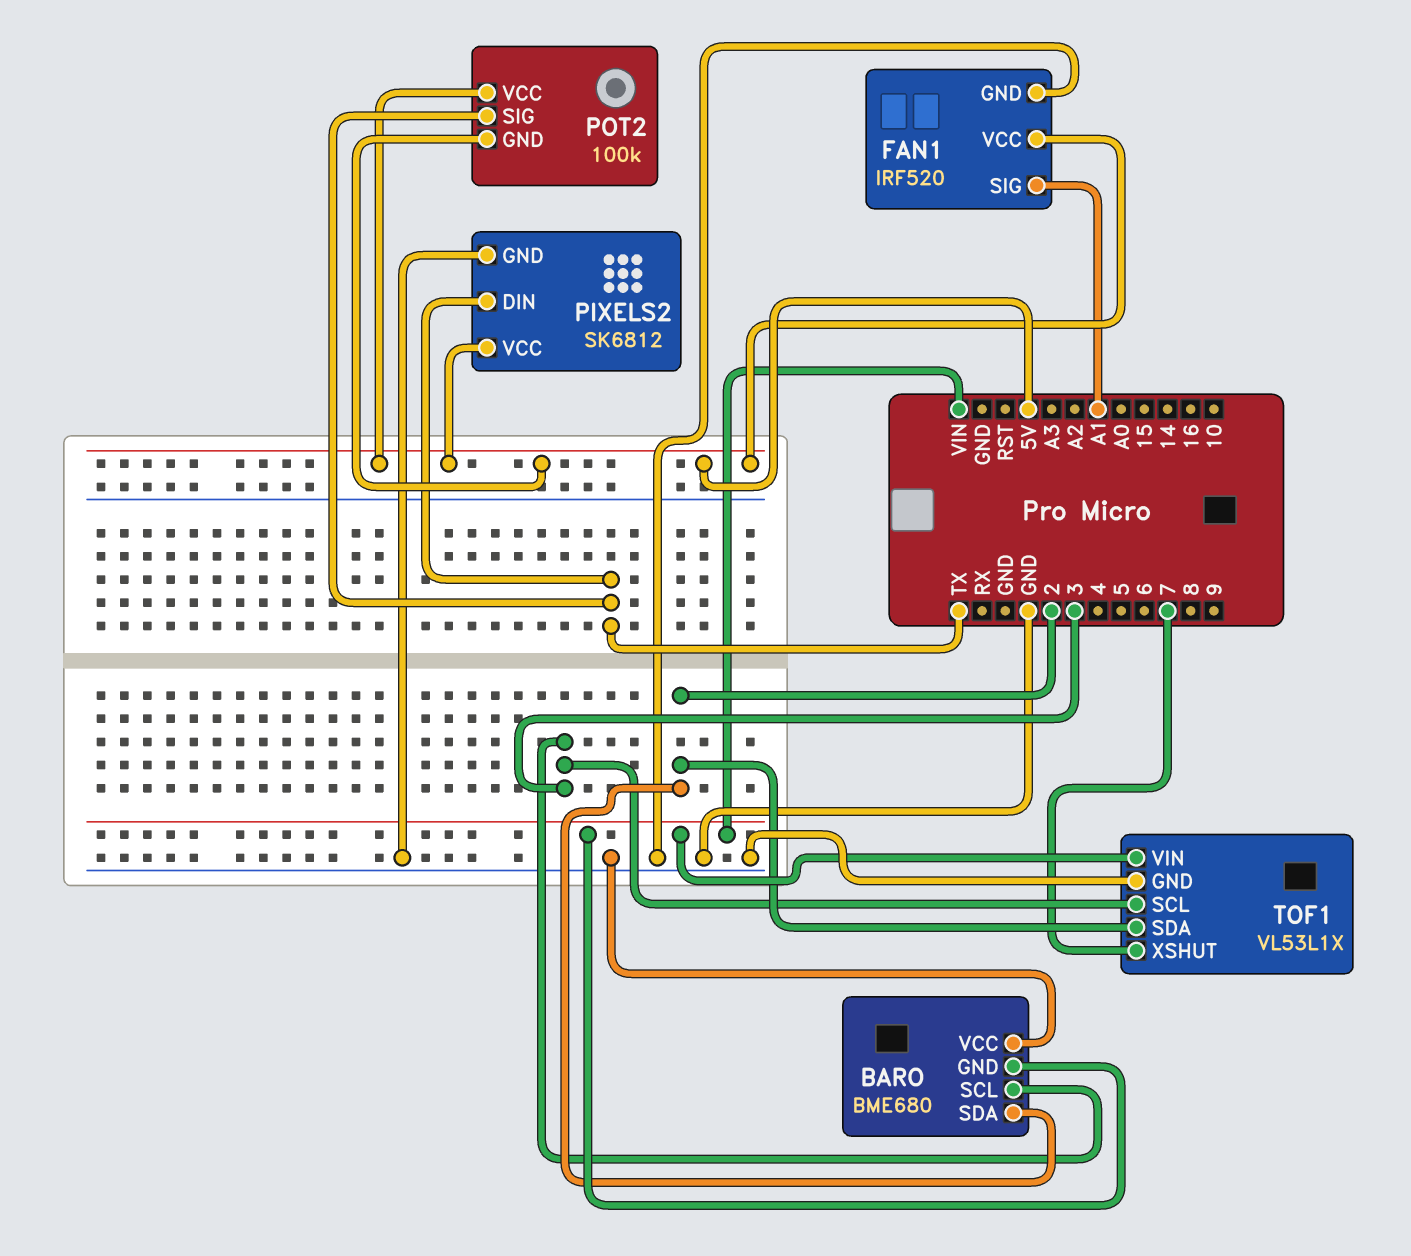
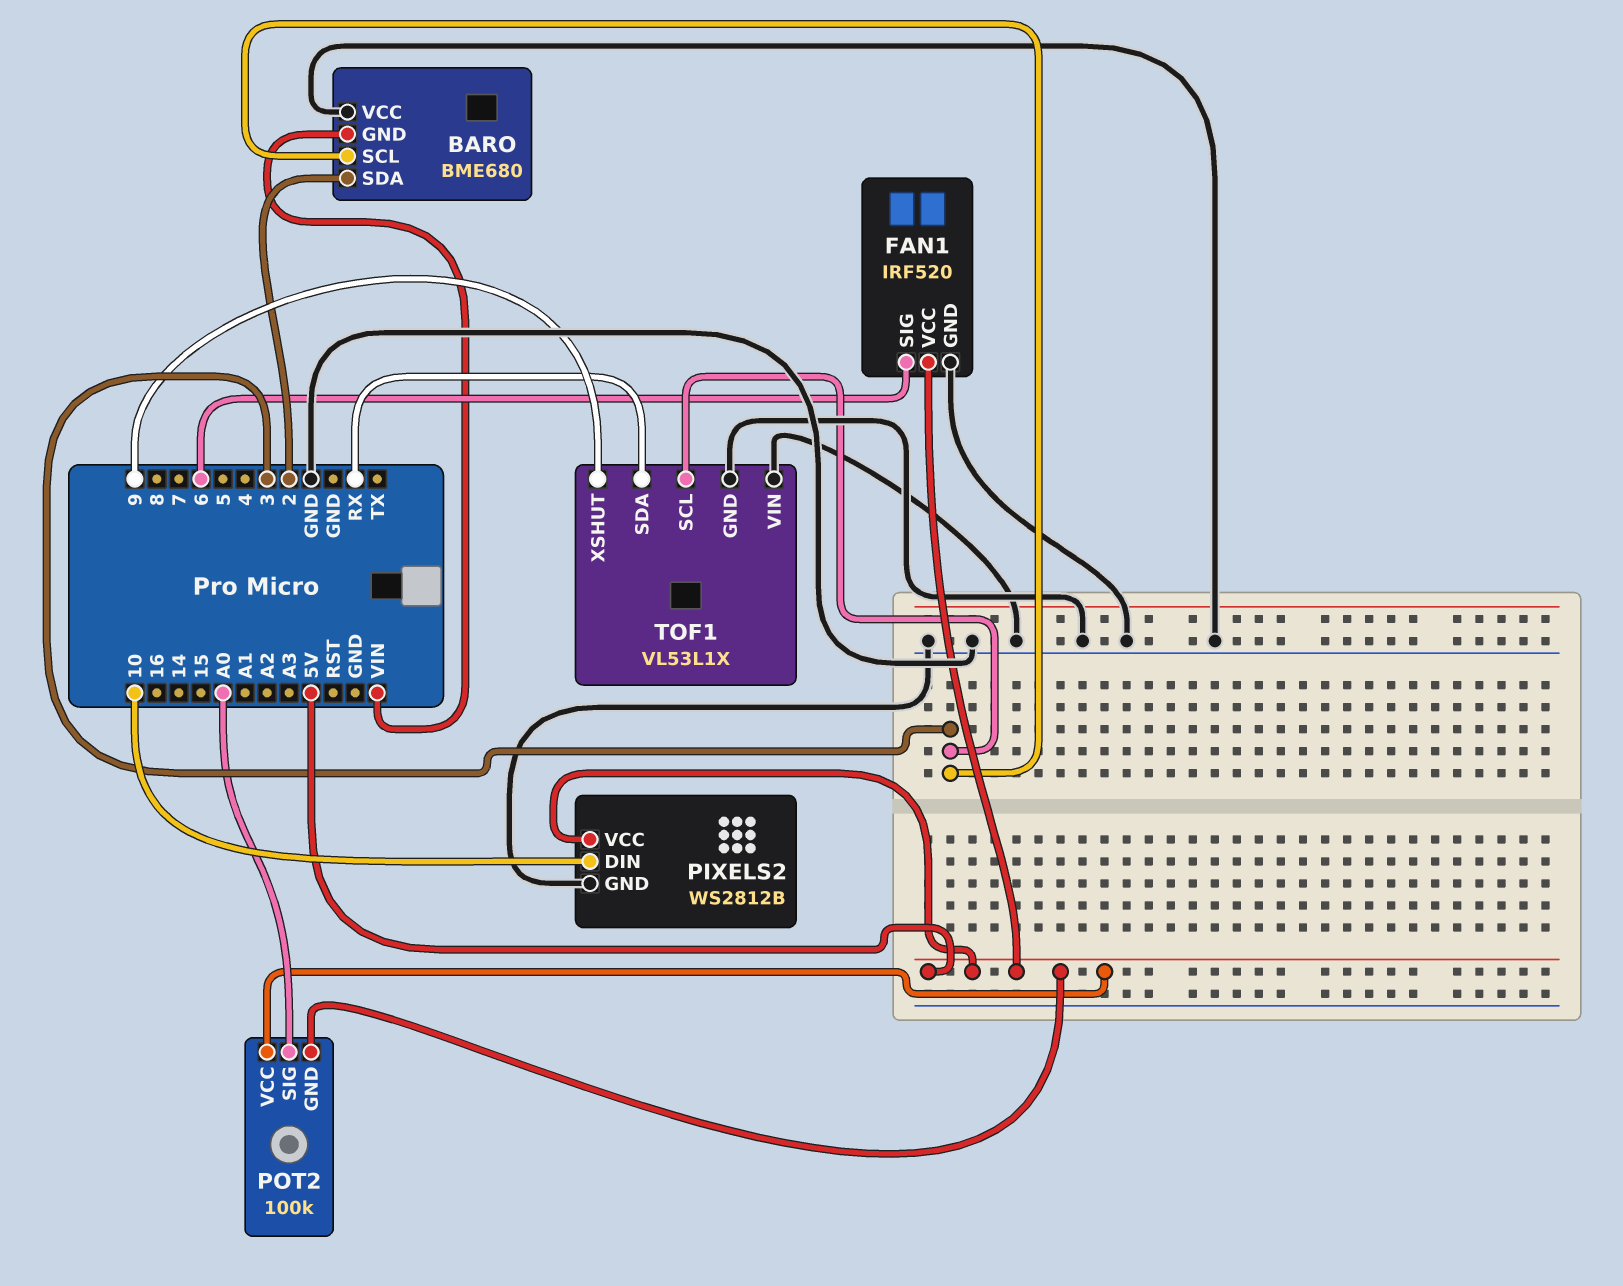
FAN1 pin SIG: A1 -> 6
PIXELS2: SK6812 -> WS2812B
PIXELS2 pin DIN: TX -> 10
POT2 pin SIG: TX -> A0
TOF1 pin SDA: 2 -> RX
TOF1 pin VIN: VIN -> GND
TOF1 pin XSHUT: 7 -> 9

